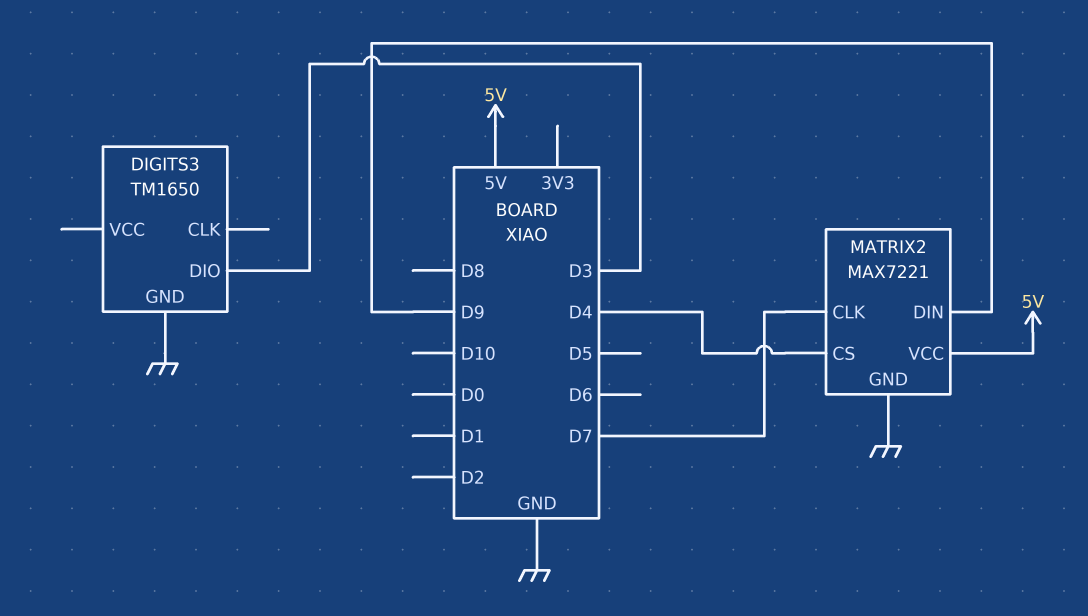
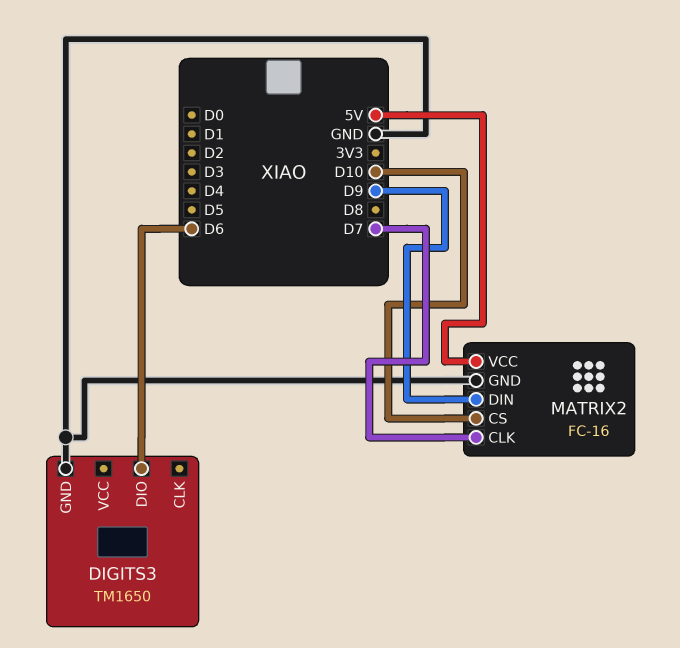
DIGITS3 pin DIO: D3 -> D6
MATRIX2: MAX7221 -> FC-16
MATRIX2 pin CS: D4 -> D10

